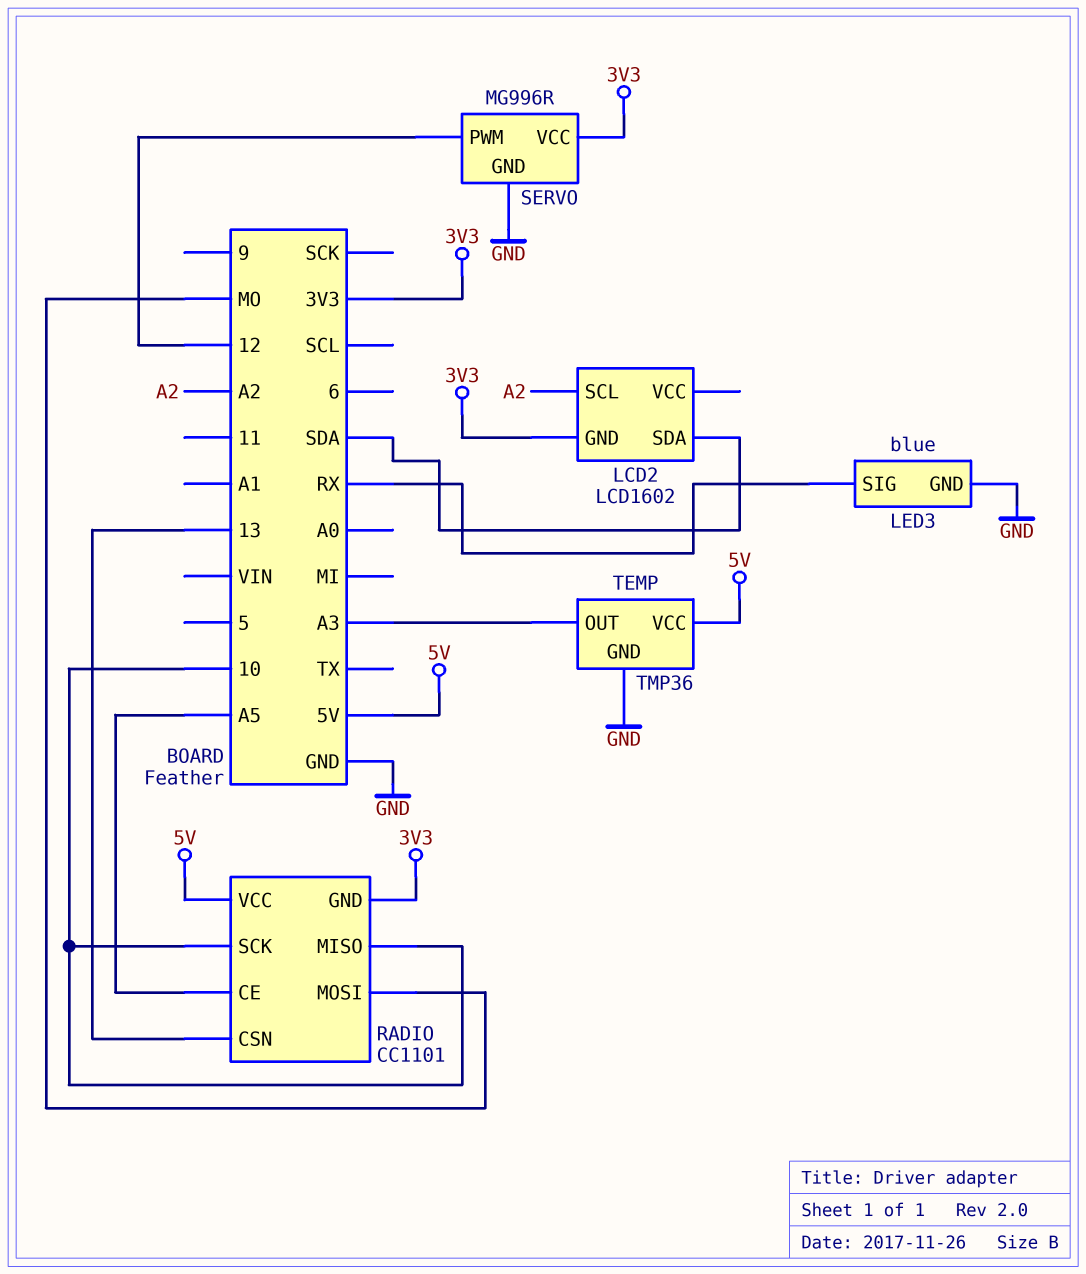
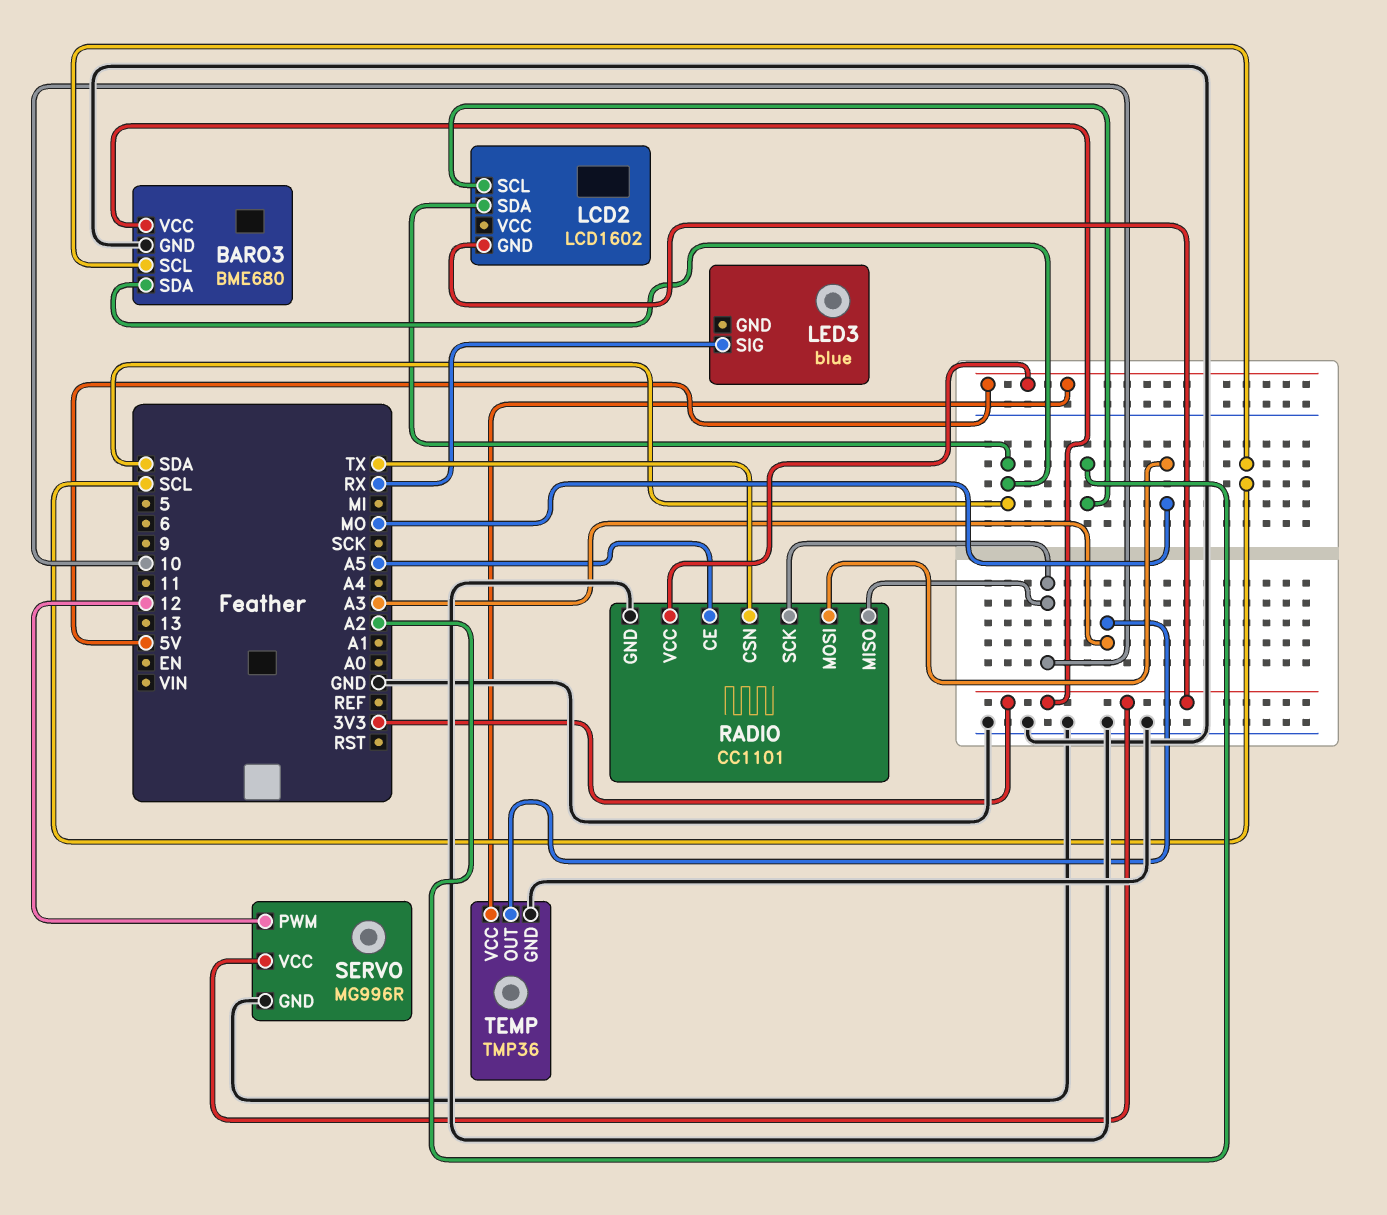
BARO3: none -> BME680
BARO3 pin GND: none -> GND
BARO3 pin SCL: none -> SCL
BARO3 pin SDA: none -> SDA
BARO3 pin VCC: none -> 3V3
LED3 pin GND: GND -> none
RADIO pin CSN: 13 -> TX
RADIO pin GND: 3V3 -> GND

